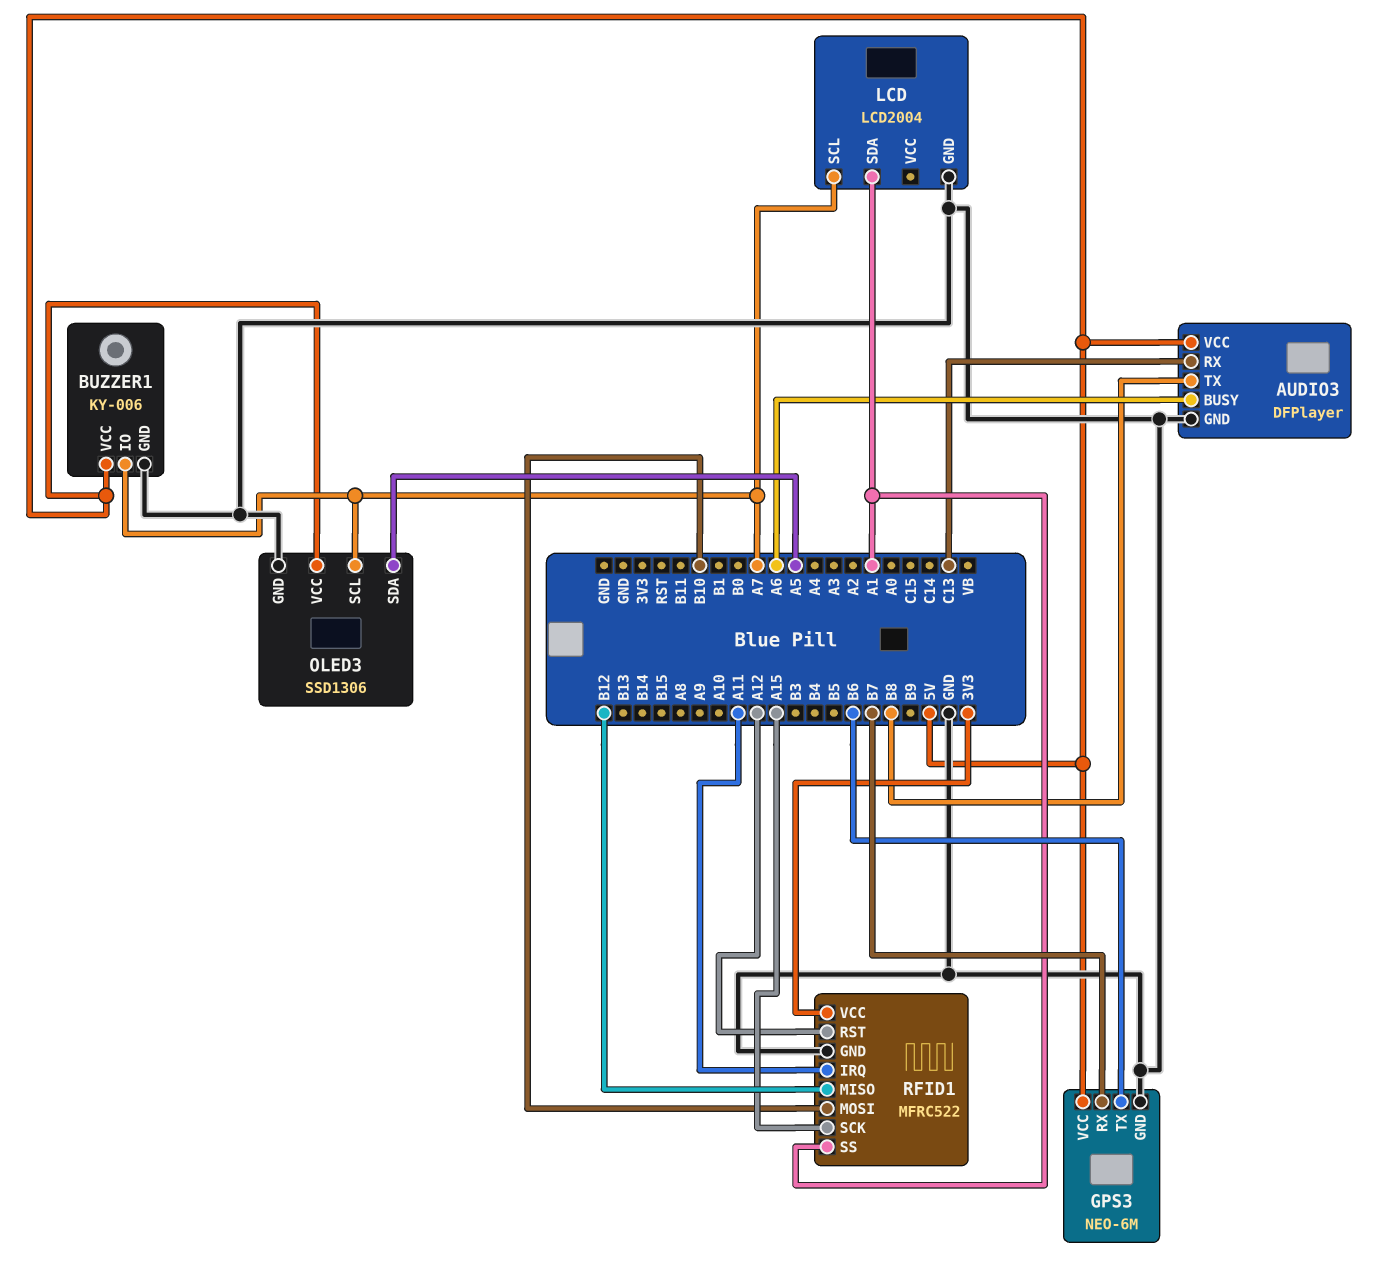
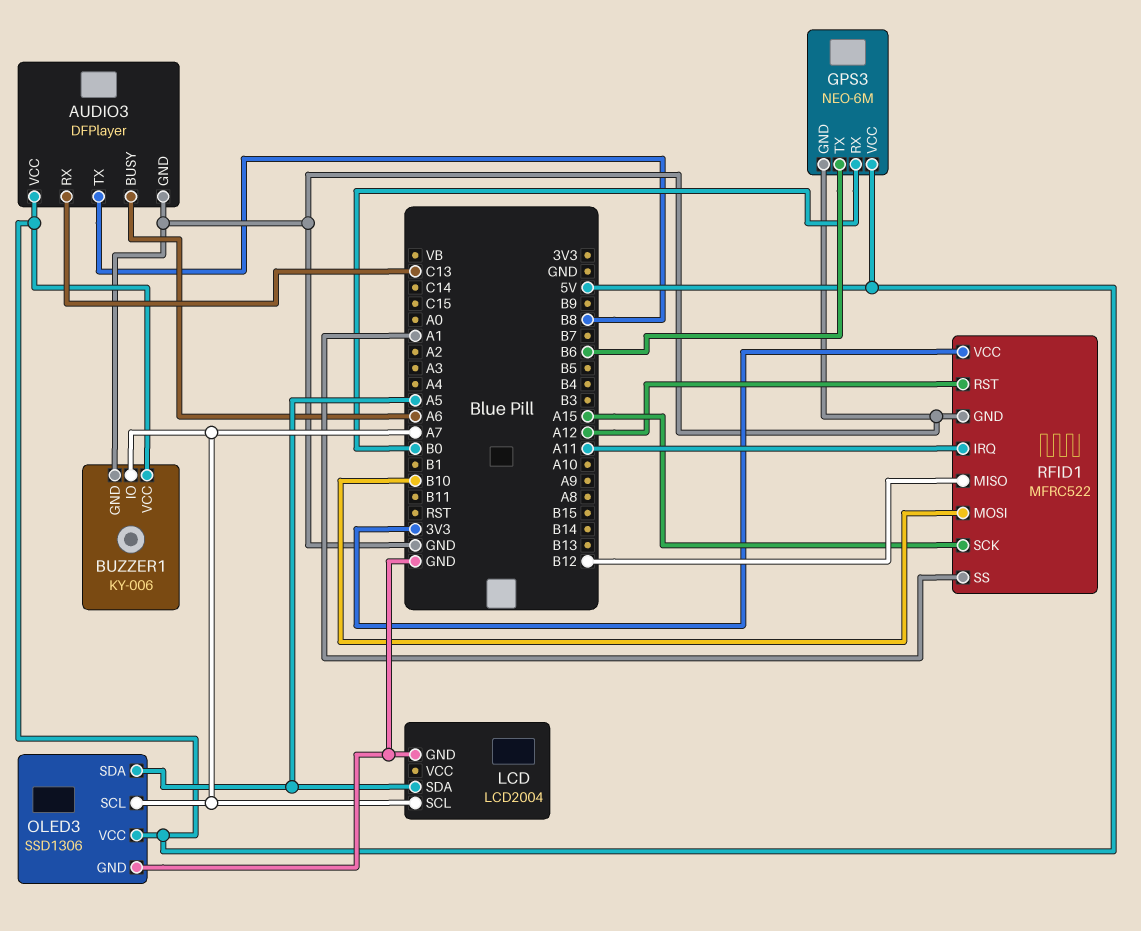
GPS3 pin RX: B7 -> B0
LCD pin SDA: A1 -> A5

